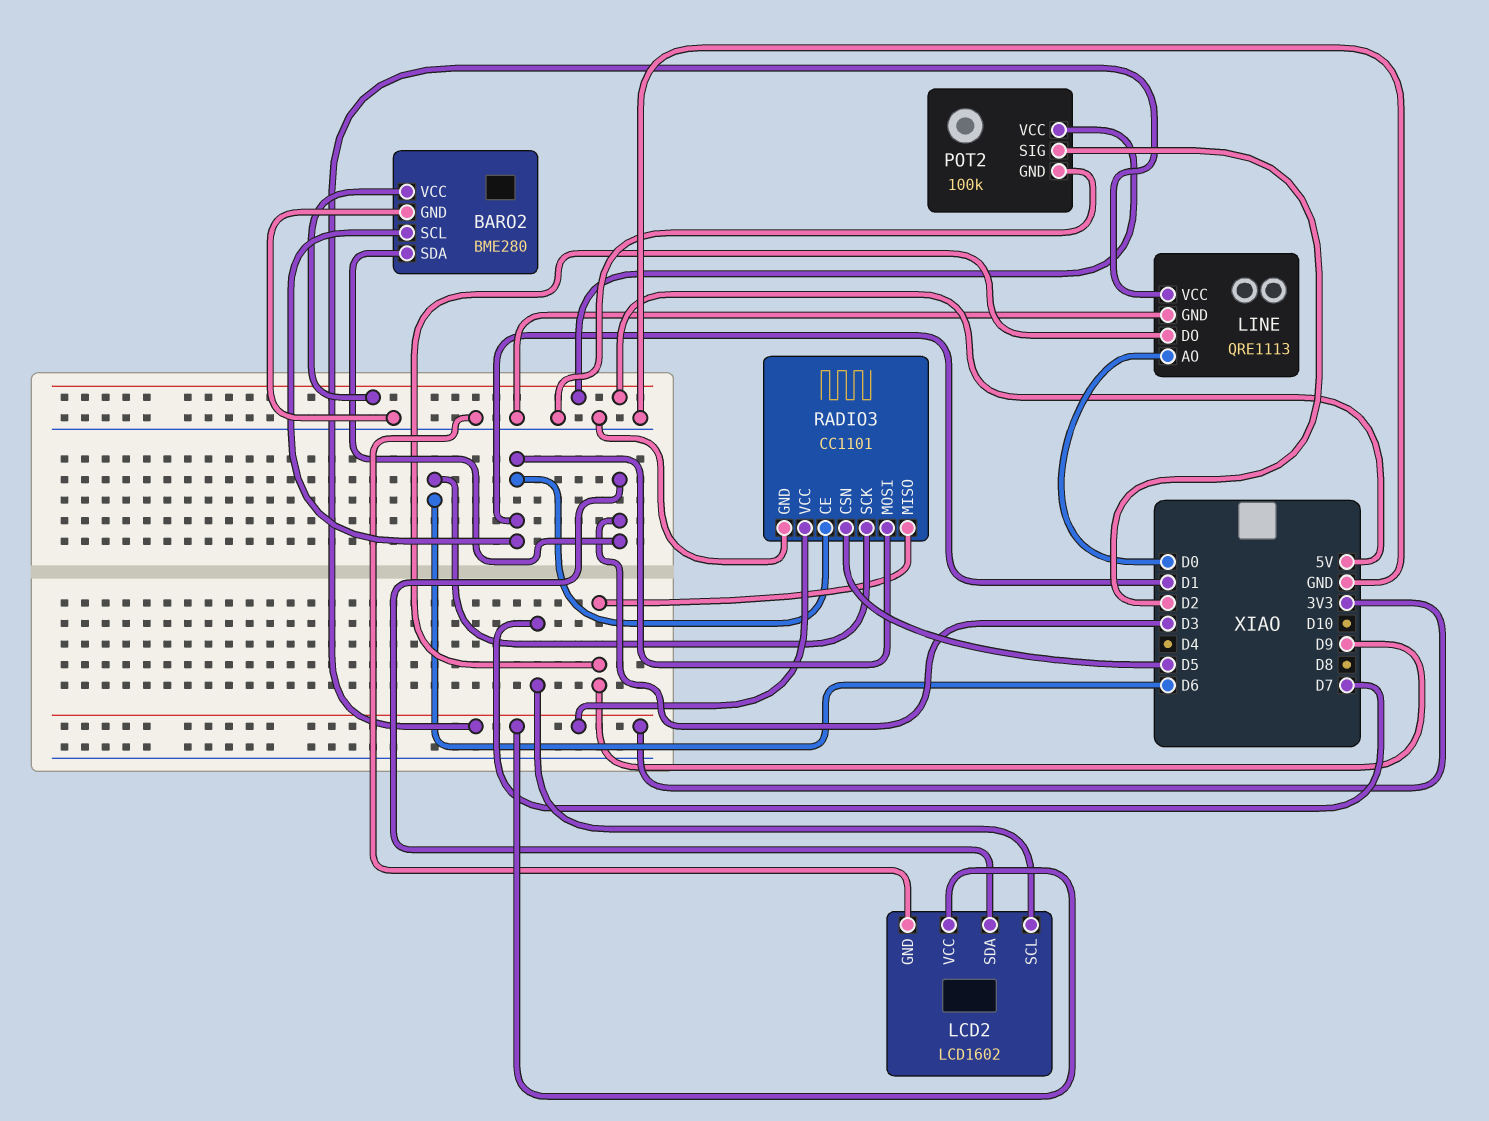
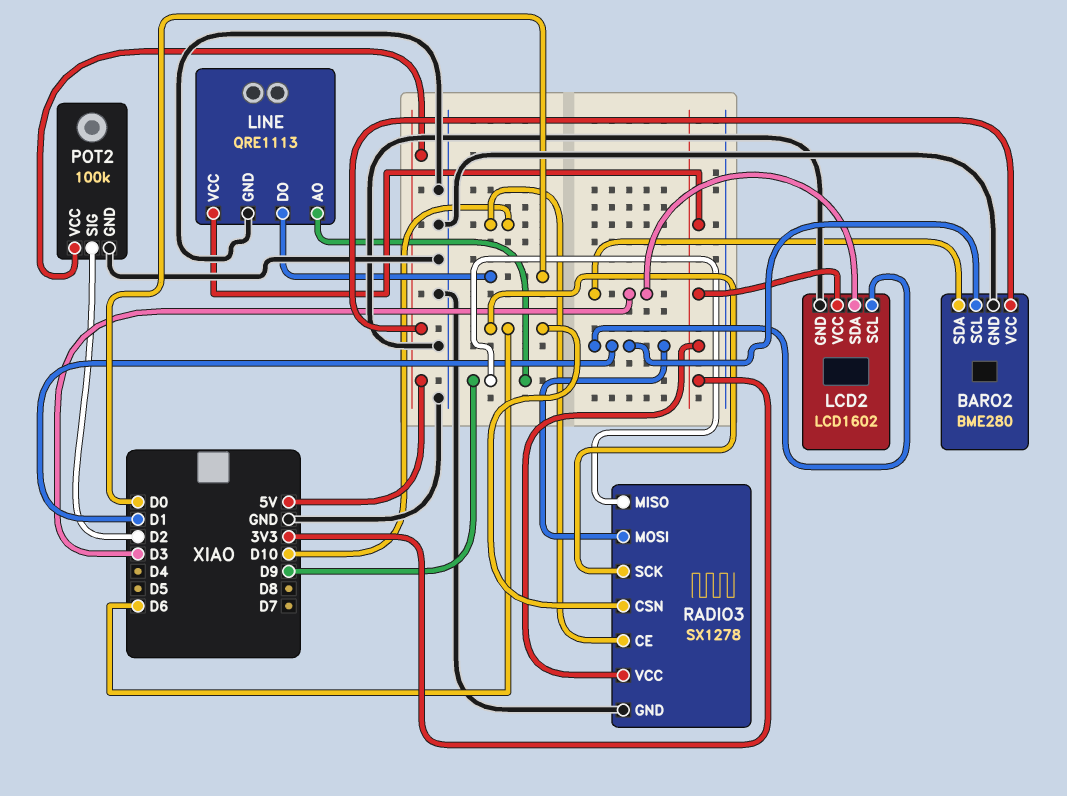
LCD2 pin SCL: D7 -> D1
LINE pin AO: D0 -> D9
LINE pin DO: D9 -> D0
RADIO3: CC1101 -> SX1278
RADIO3 pin CE: D1 -> D10
RADIO3 pin CSN: D5 -> D6

